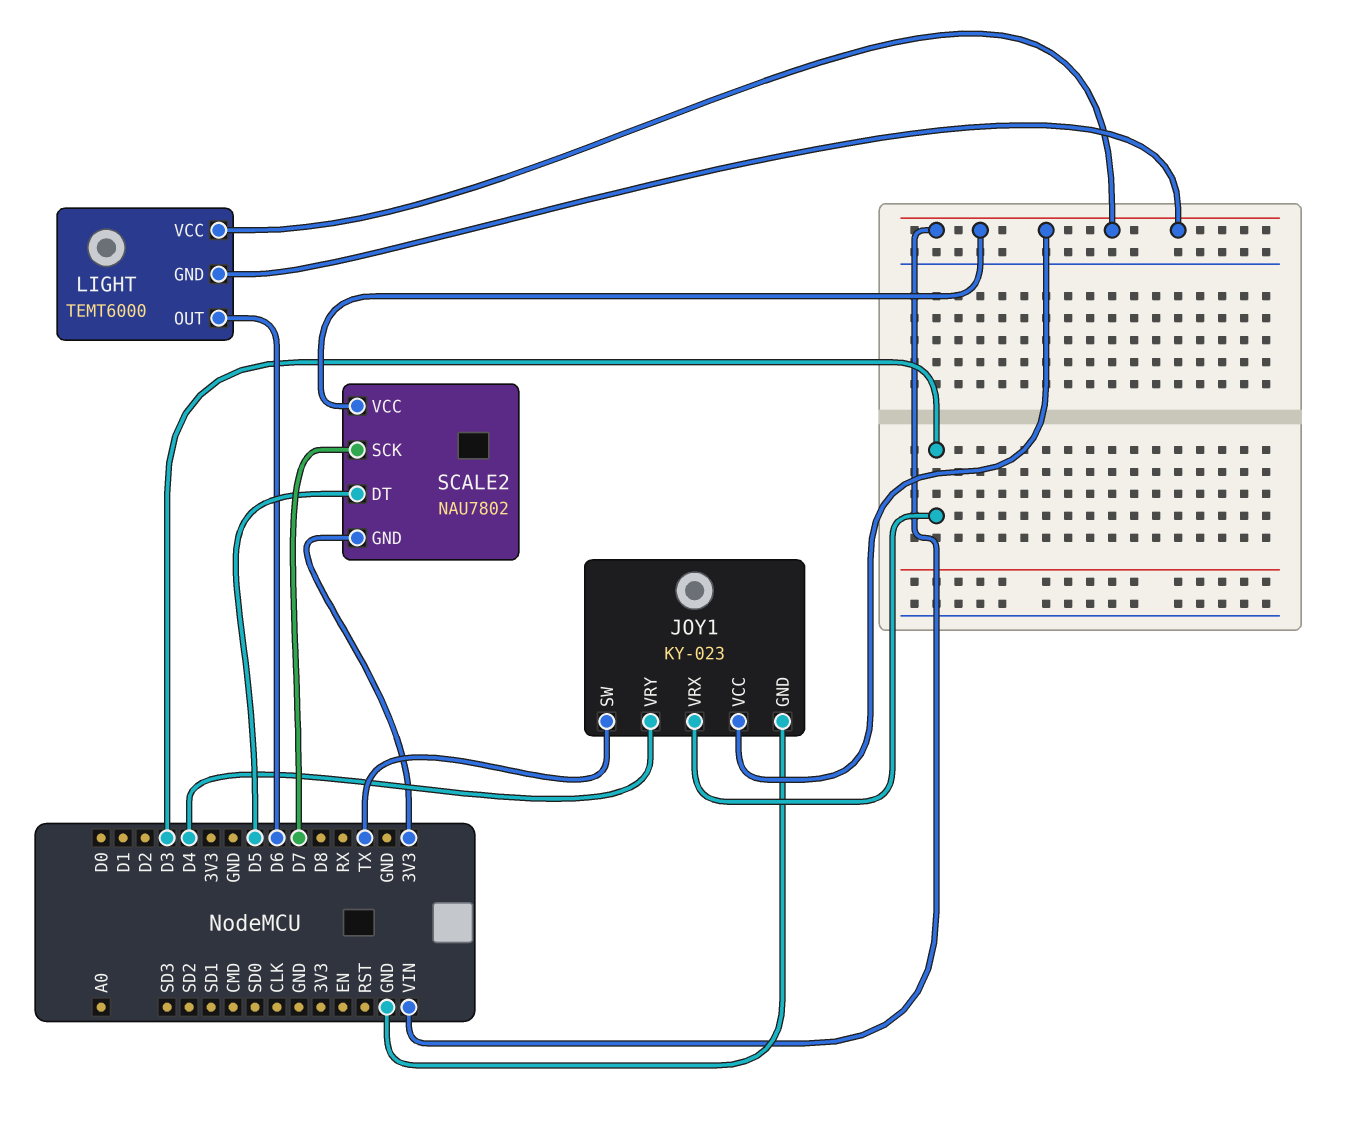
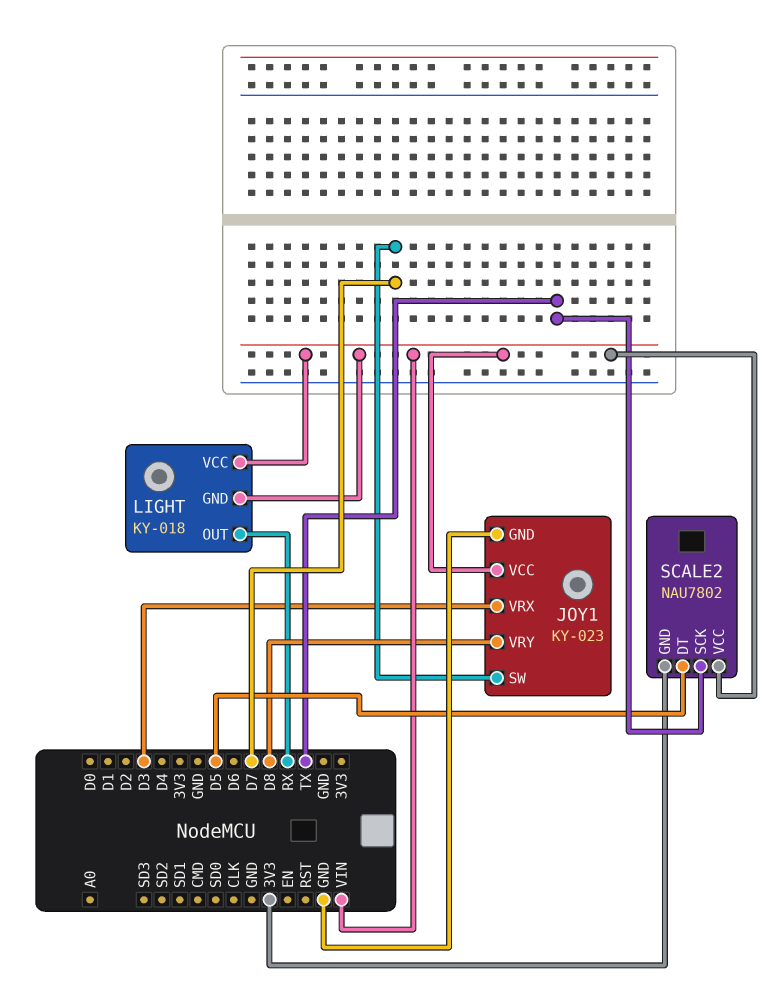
JOY1 pin SW: TX -> D7
JOY1 pin VRY: D4 -> D8
LIGHT: TEMT6000 -> KY-018
LIGHT pin OUT: D6 -> RX
SCALE2 pin SCK: D7 -> TX

